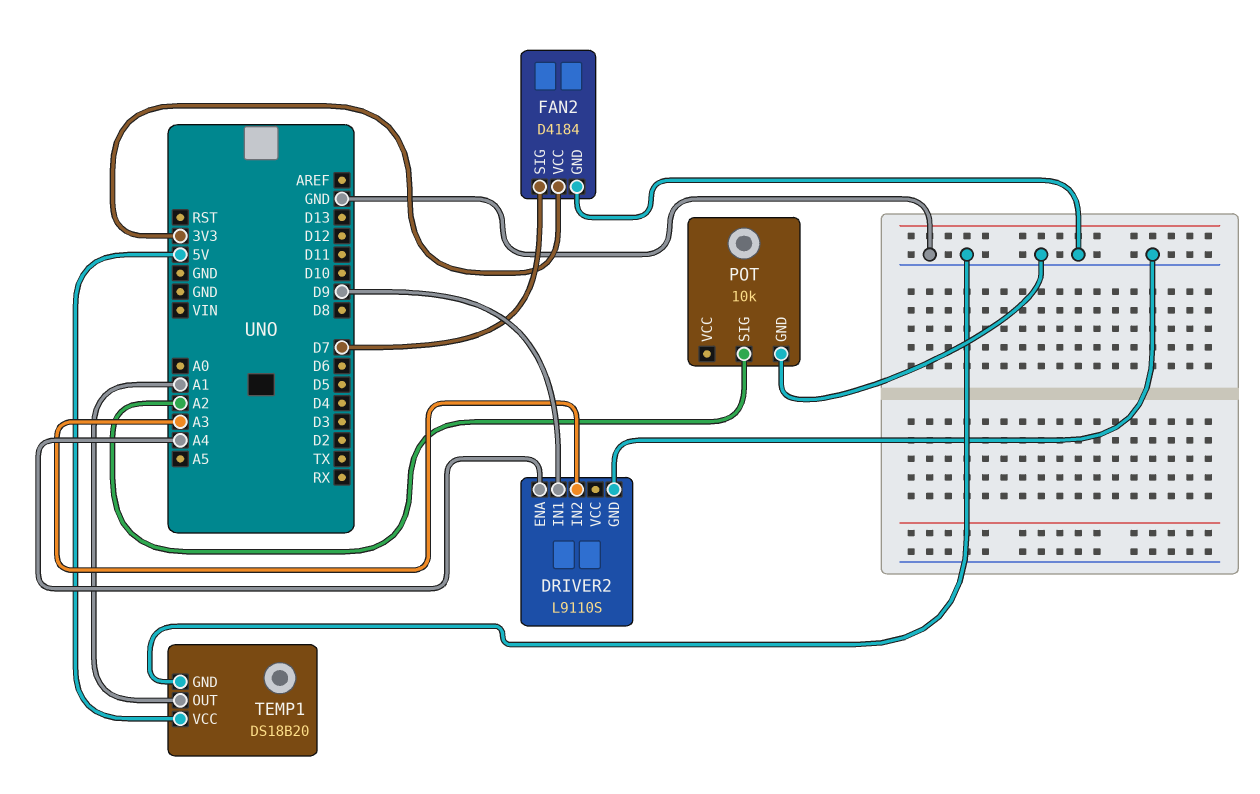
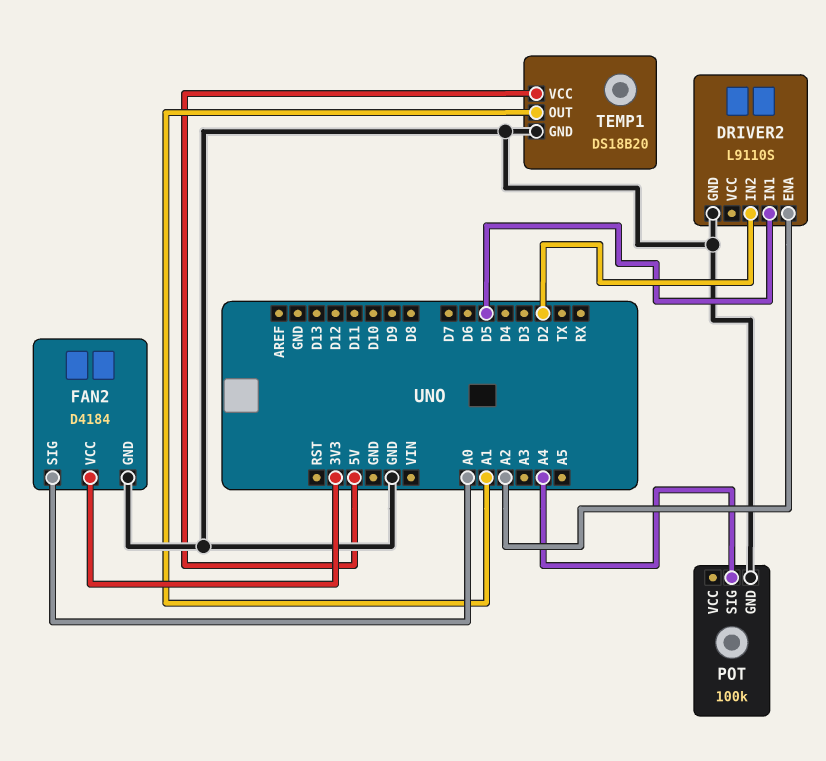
DRIVER2 pin ENA: A4 -> A2
DRIVER2 pin IN1: D9 -> D5
DRIVER2 pin IN2: A3 -> D2
FAN2 pin SIG: D7 -> A0
POT: 10k -> 100k
POT pin SIG: A2 -> A4

